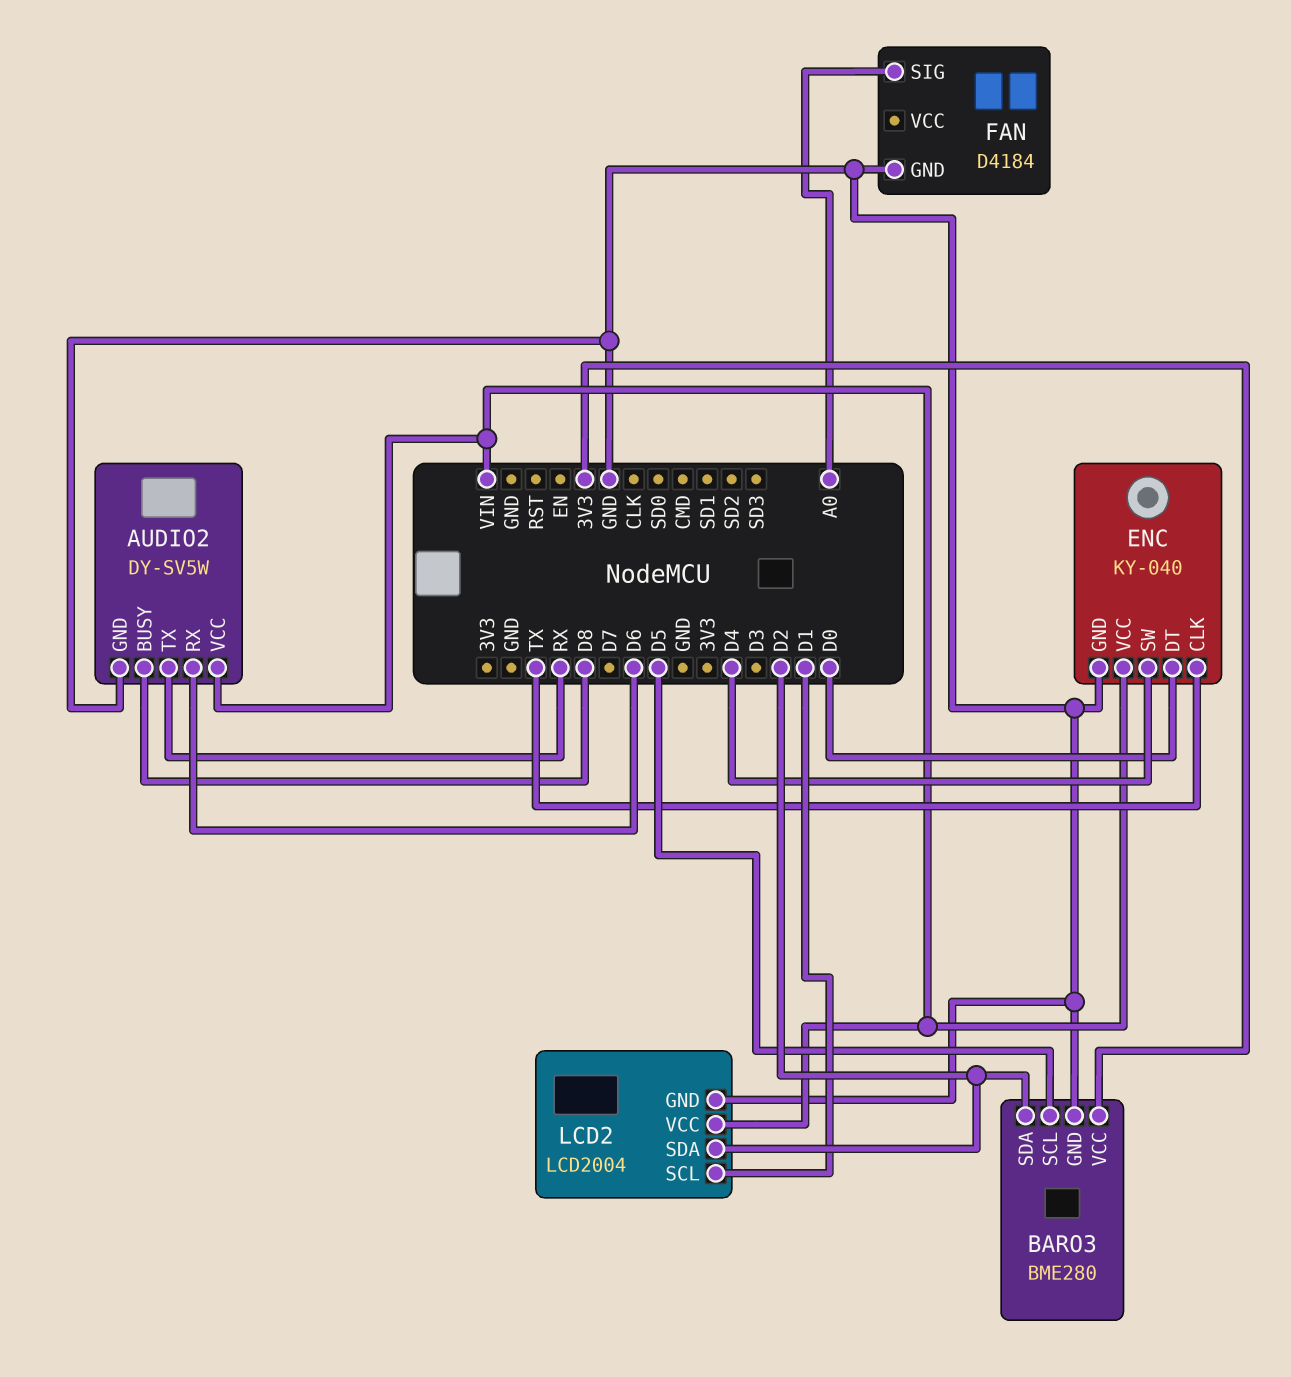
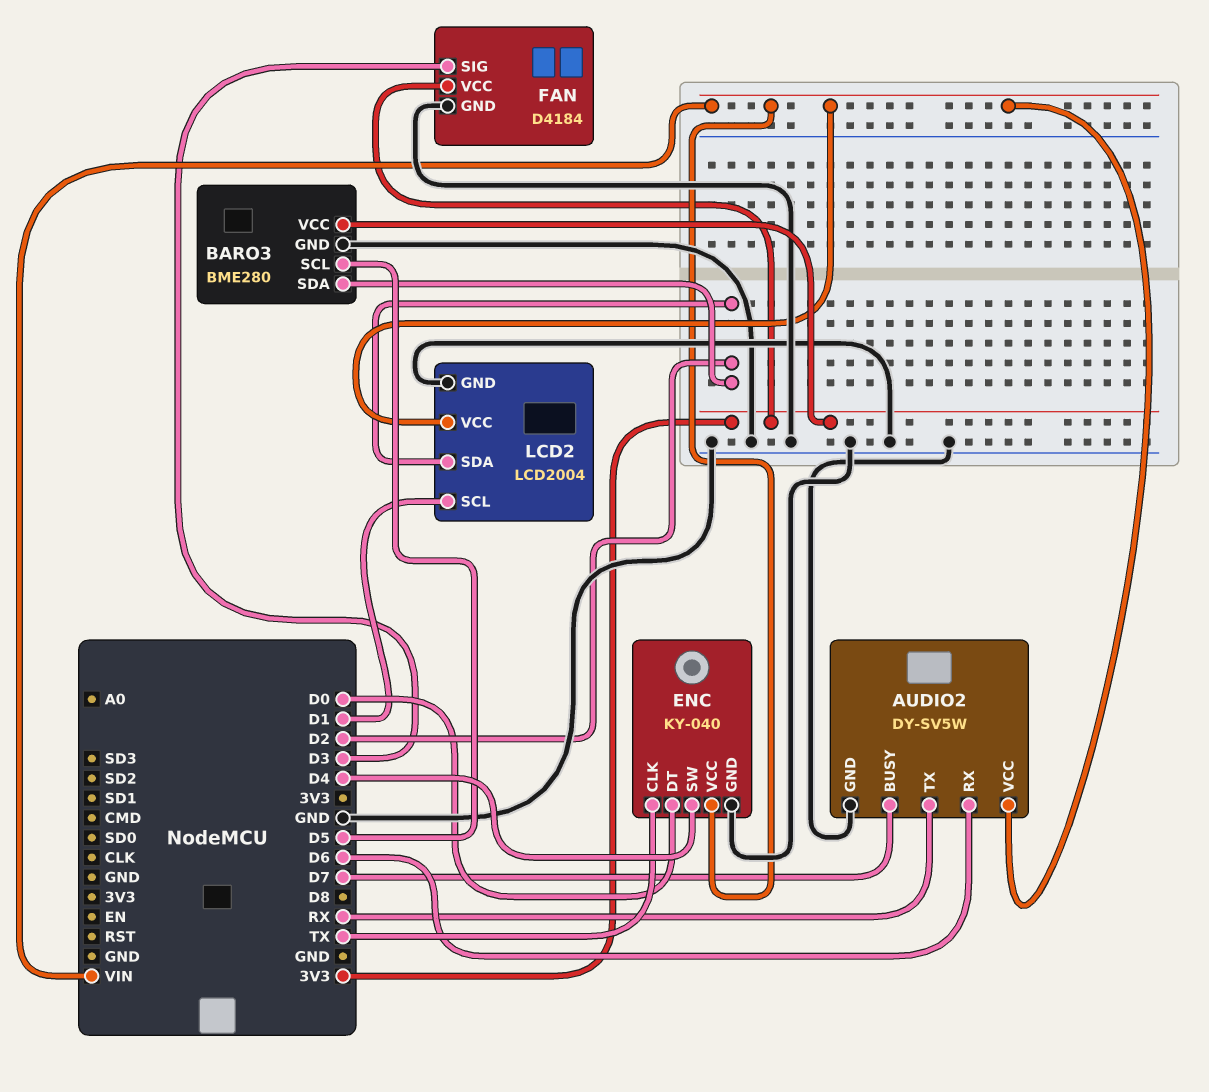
AUDIO2 pin BUSY: D8 -> D7
FAN pin SIG: A0 -> D3
FAN pin VCC: none -> 3V3

